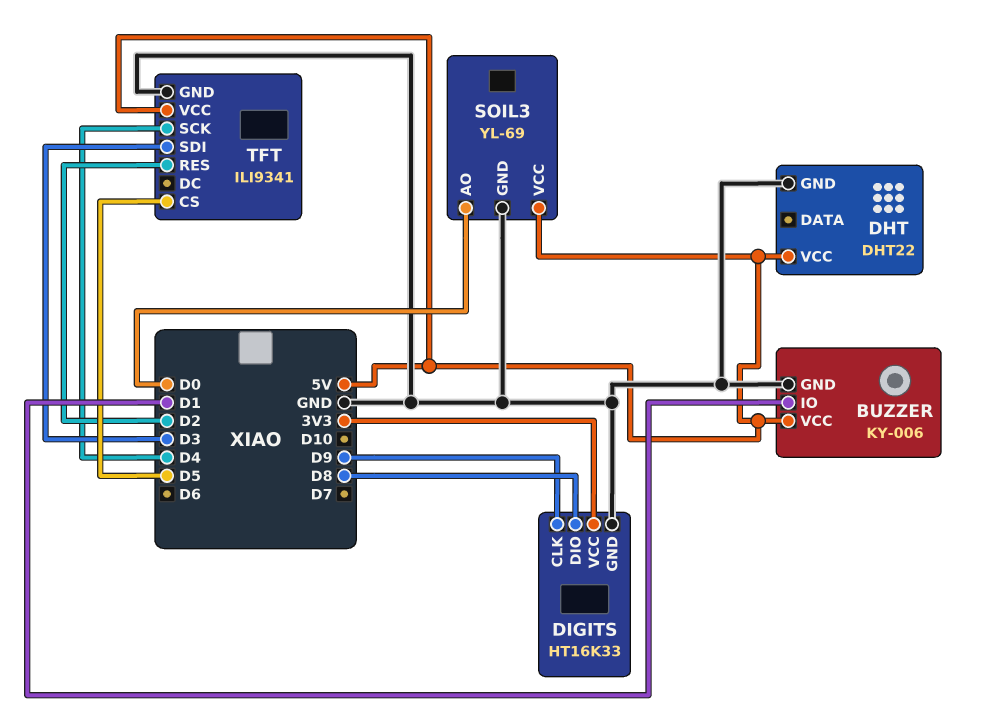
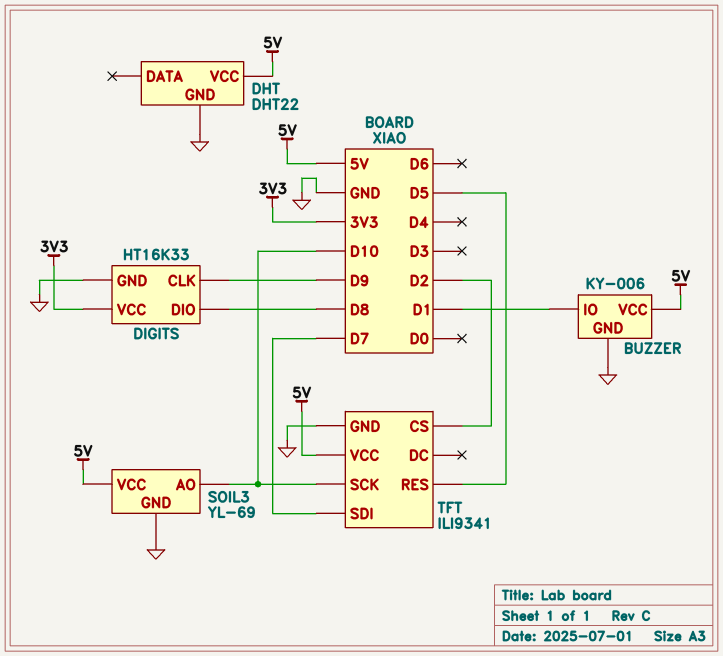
SOIL3 pin AO: D0 -> D10
TFT pin CS: D5 -> D2
TFT pin RES: D2 -> D5
TFT pin SCK: D4 -> D10
TFT pin SDI: D3 -> D7

